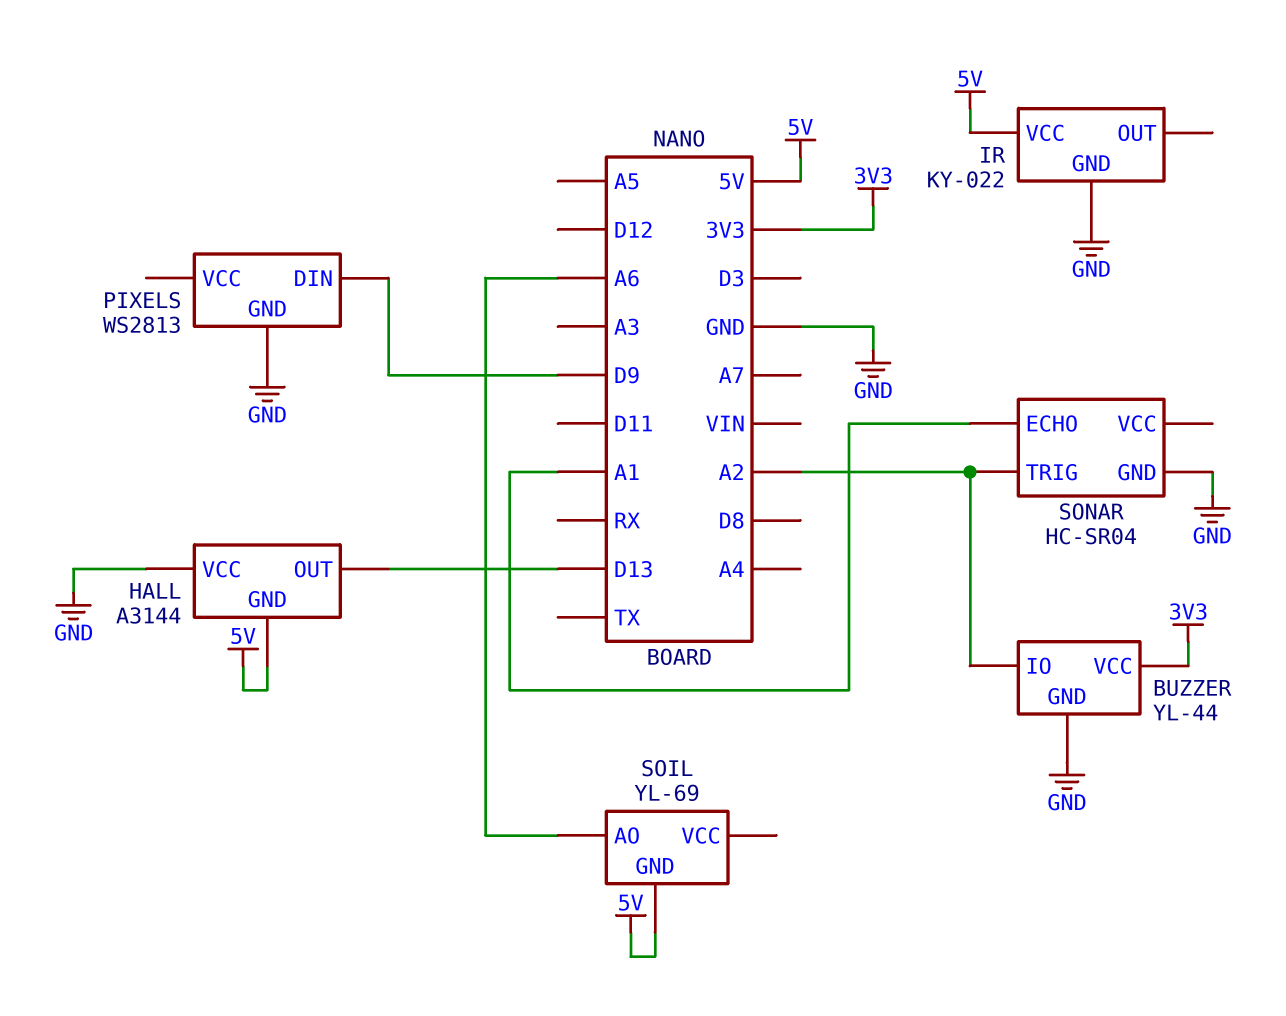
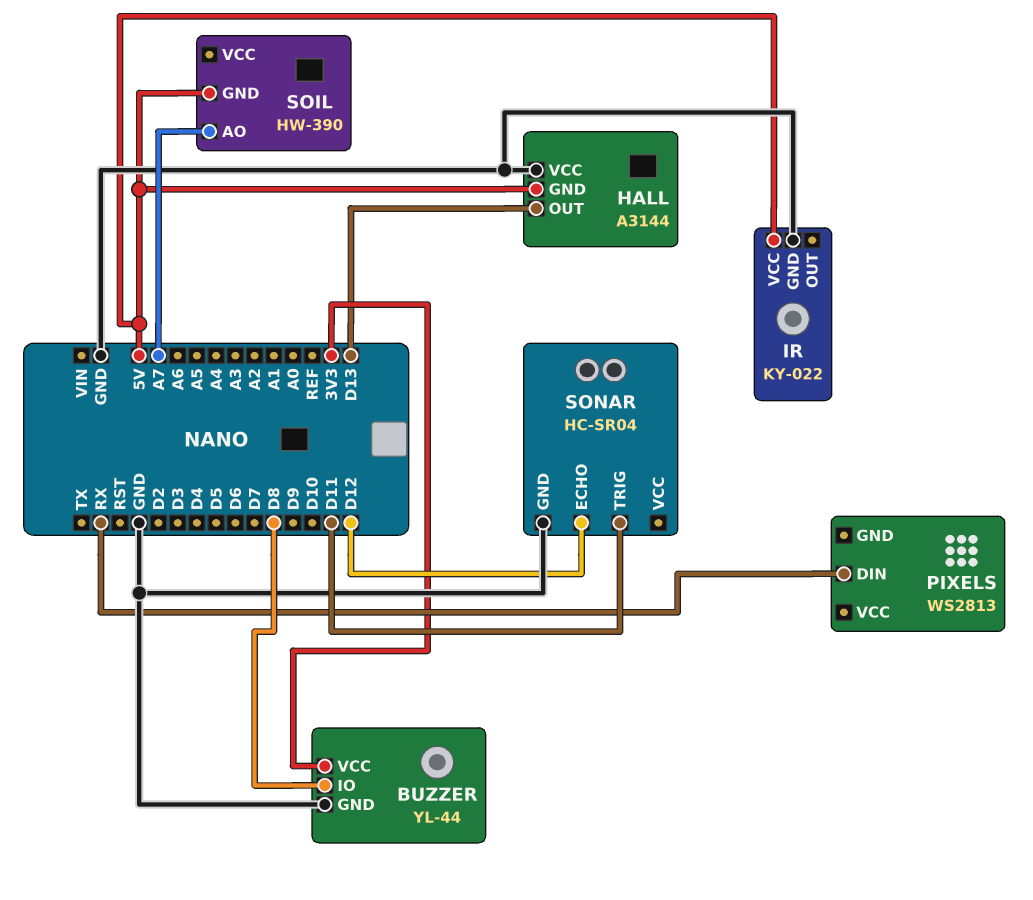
BUZZER pin IO: A2 -> D8
PIXELS pin DIN: D9 -> RX
PIXELS pin GND: GND -> none
SOIL: YL-69 -> HW-390
SOIL pin AO: A6 -> A7
SONAR pin ECHO: A1 -> D12
SONAR pin TRIG: A2 -> D11

